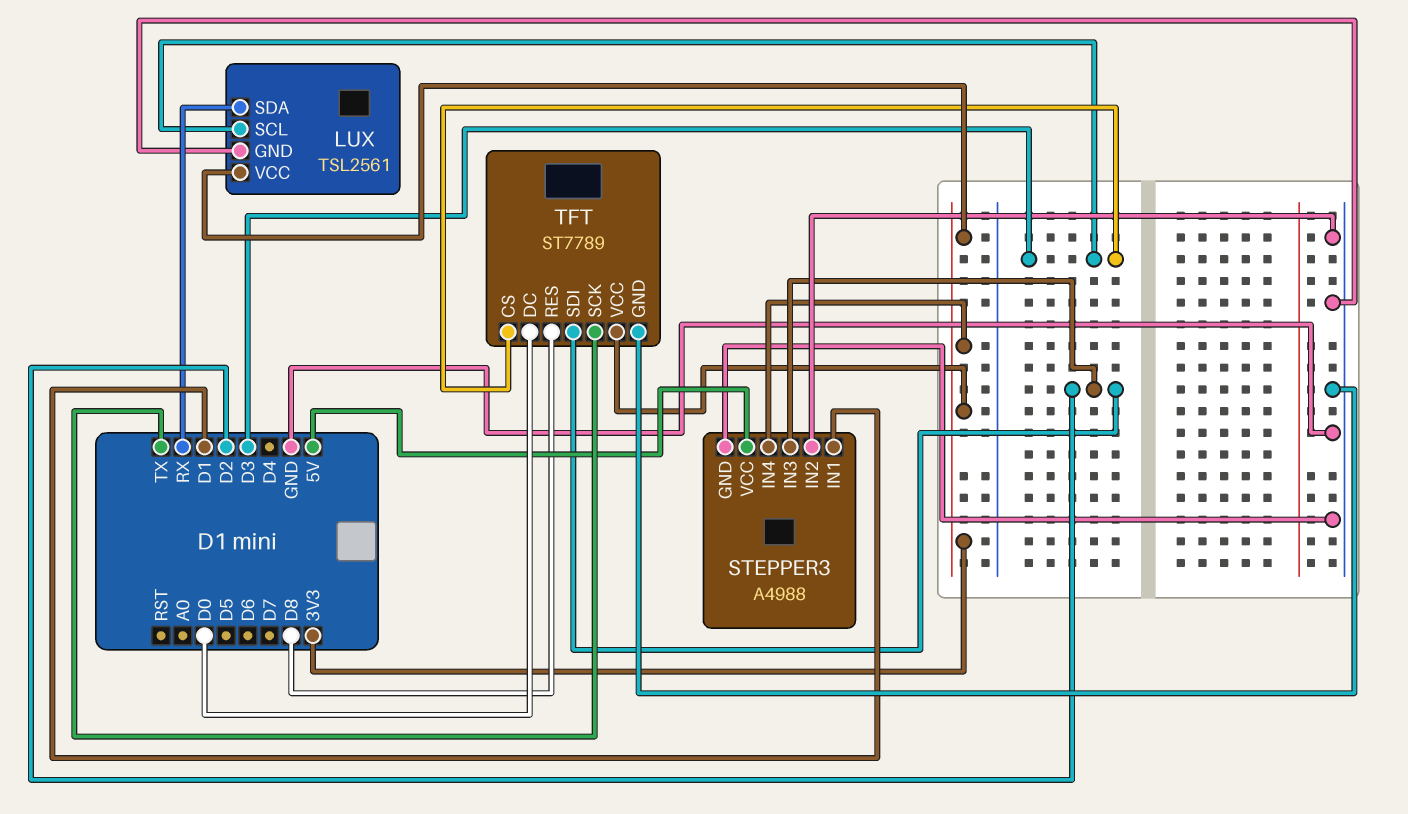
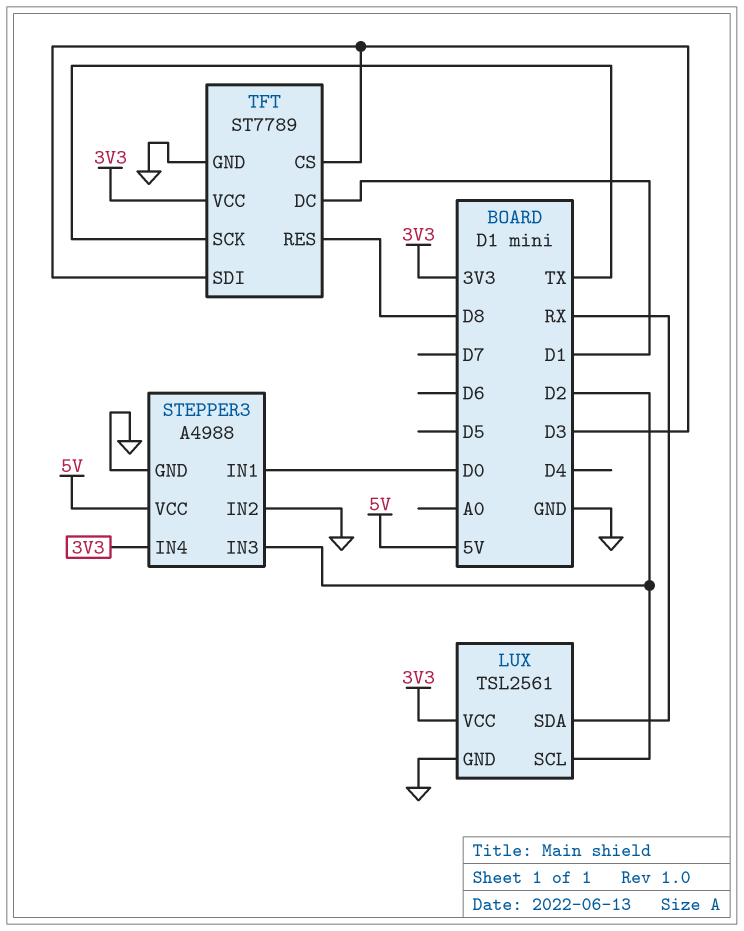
LUX pin SCL: D3 -> D2
STEPPER3 pin IN1: D1 -> D0
TFT pin DC: D0 -> D1
TFT pin SDI: D2 -> D3

